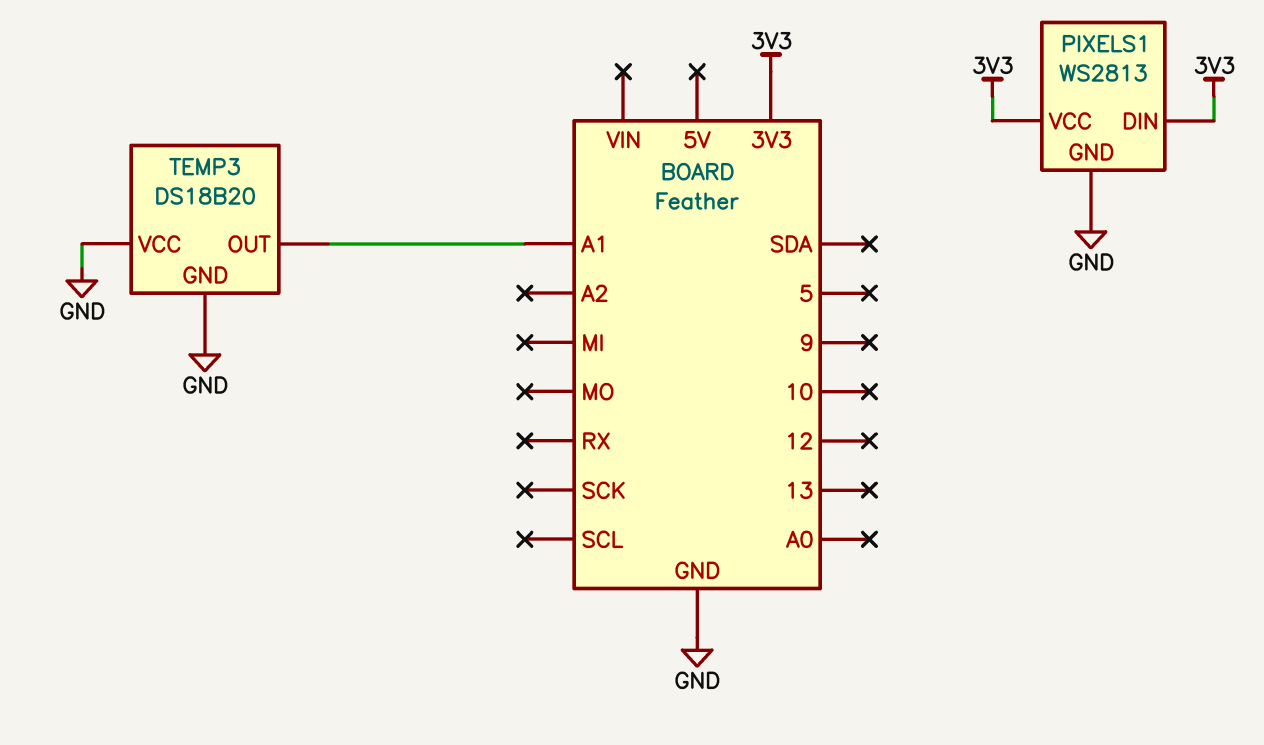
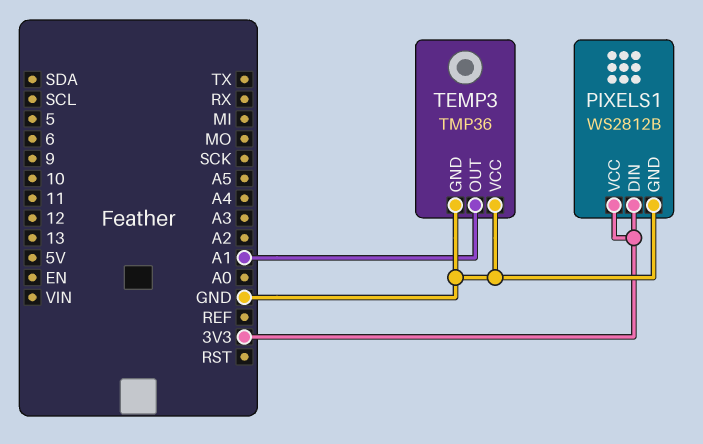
PIXELS1: WS2813 -> WS2812B
TEMP3: DS18B20 -> TMP36

